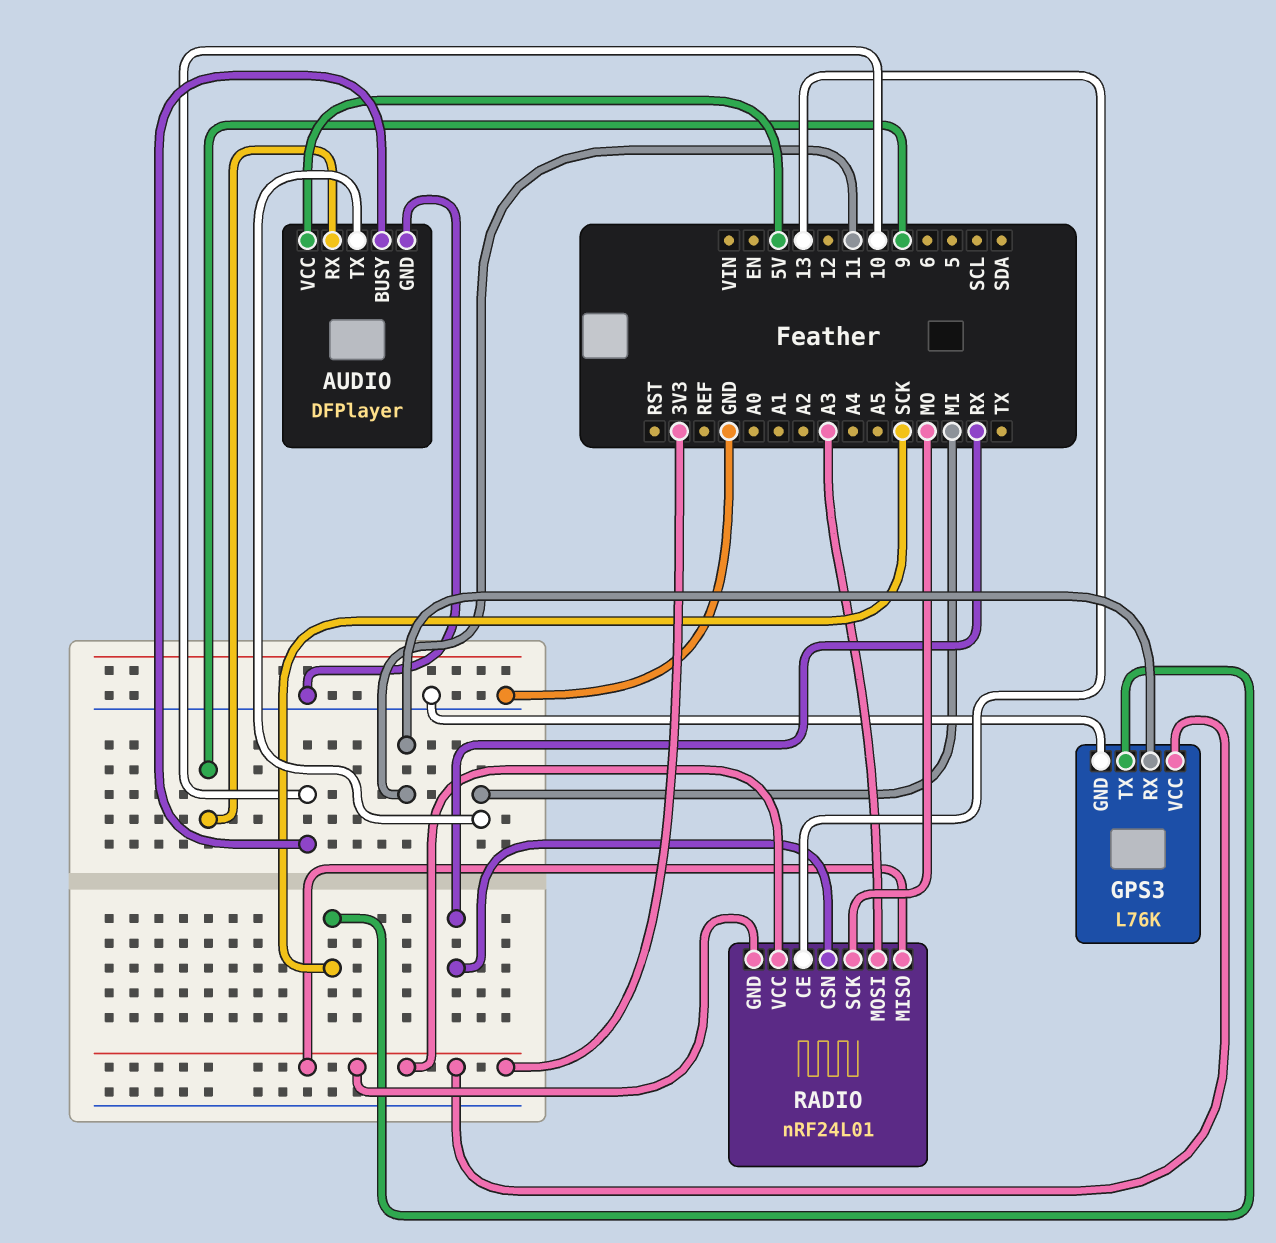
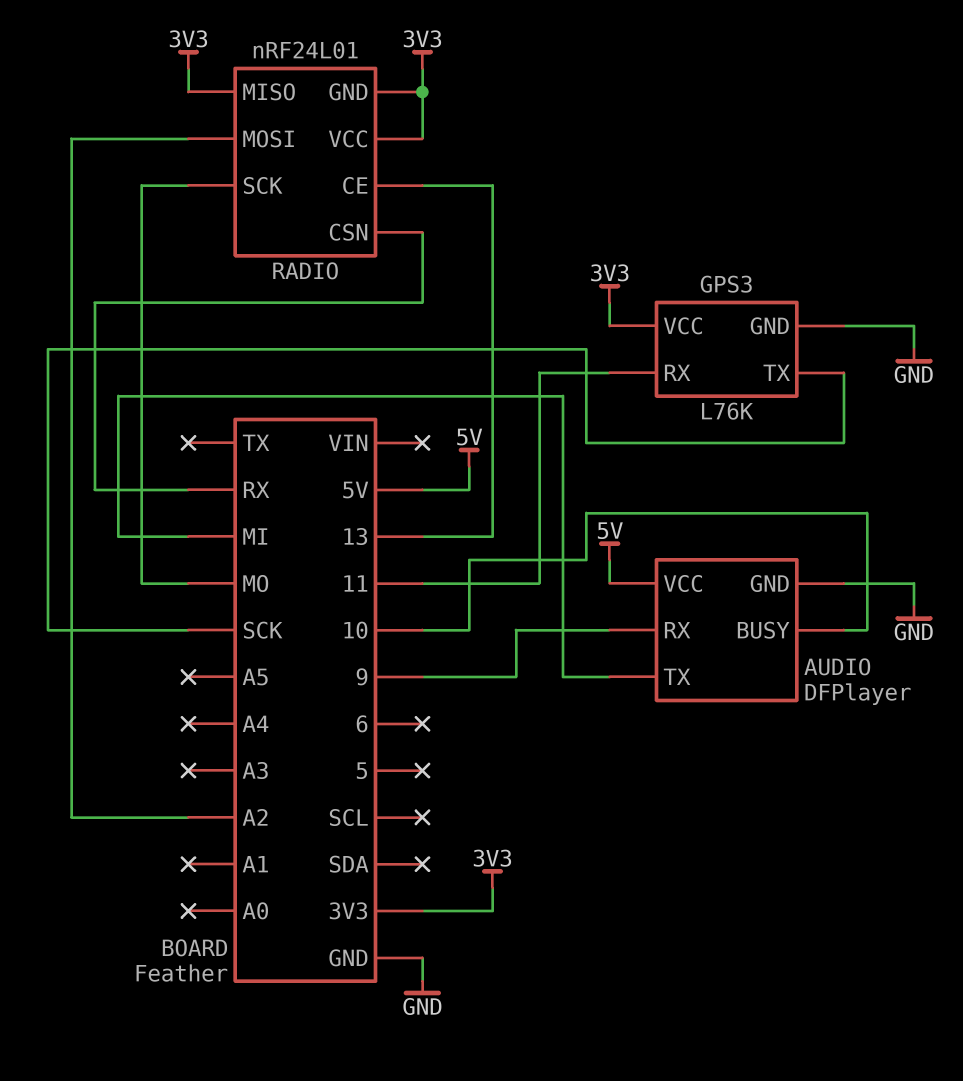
RADIO pin MOSI: A3 -> A2

